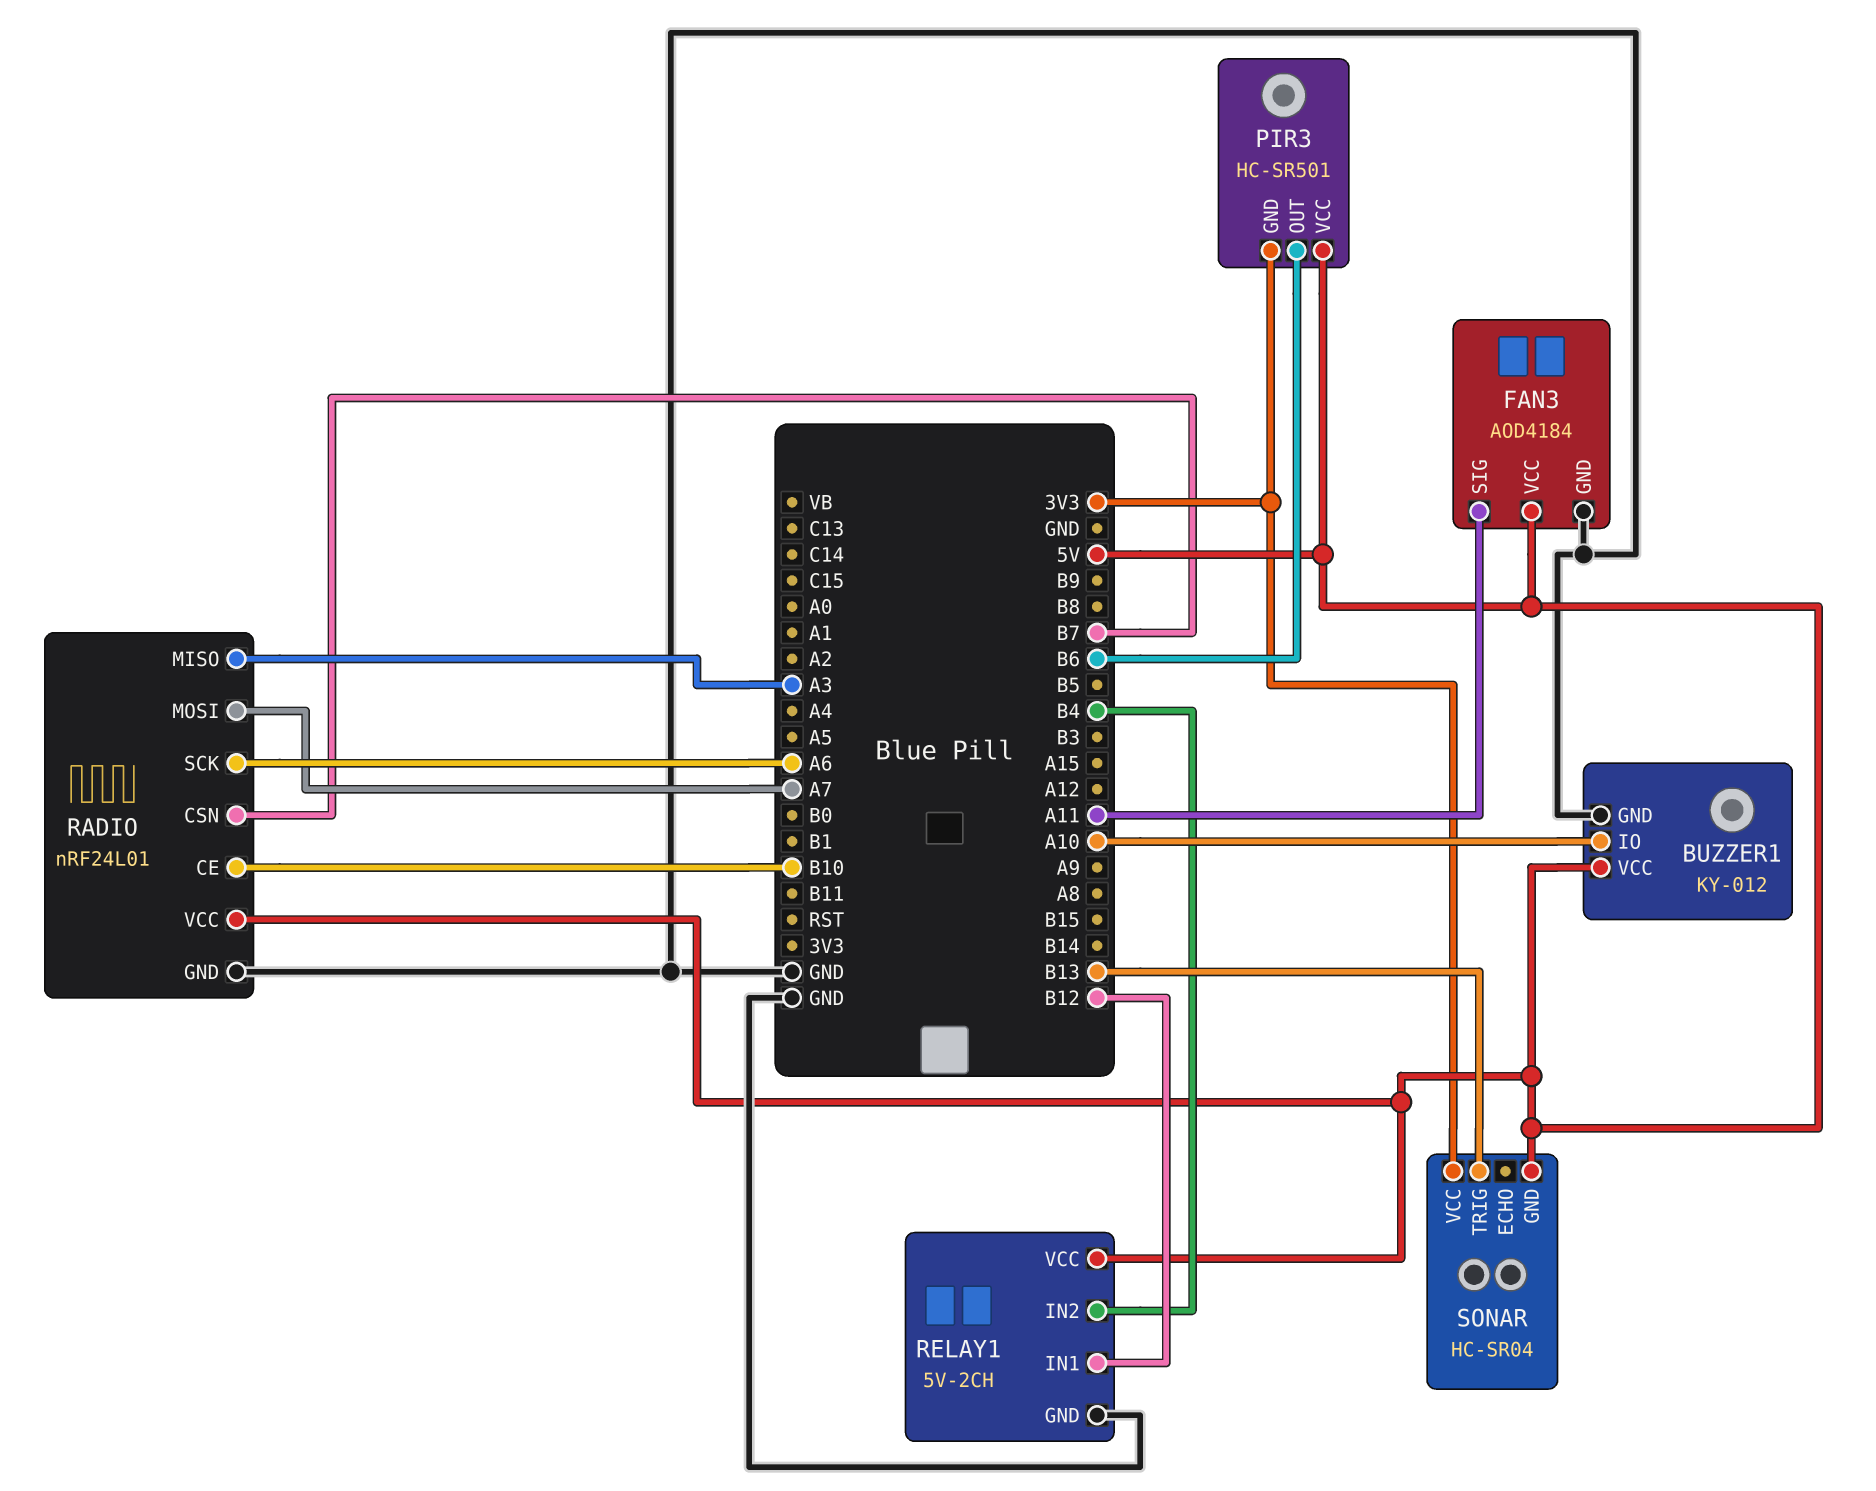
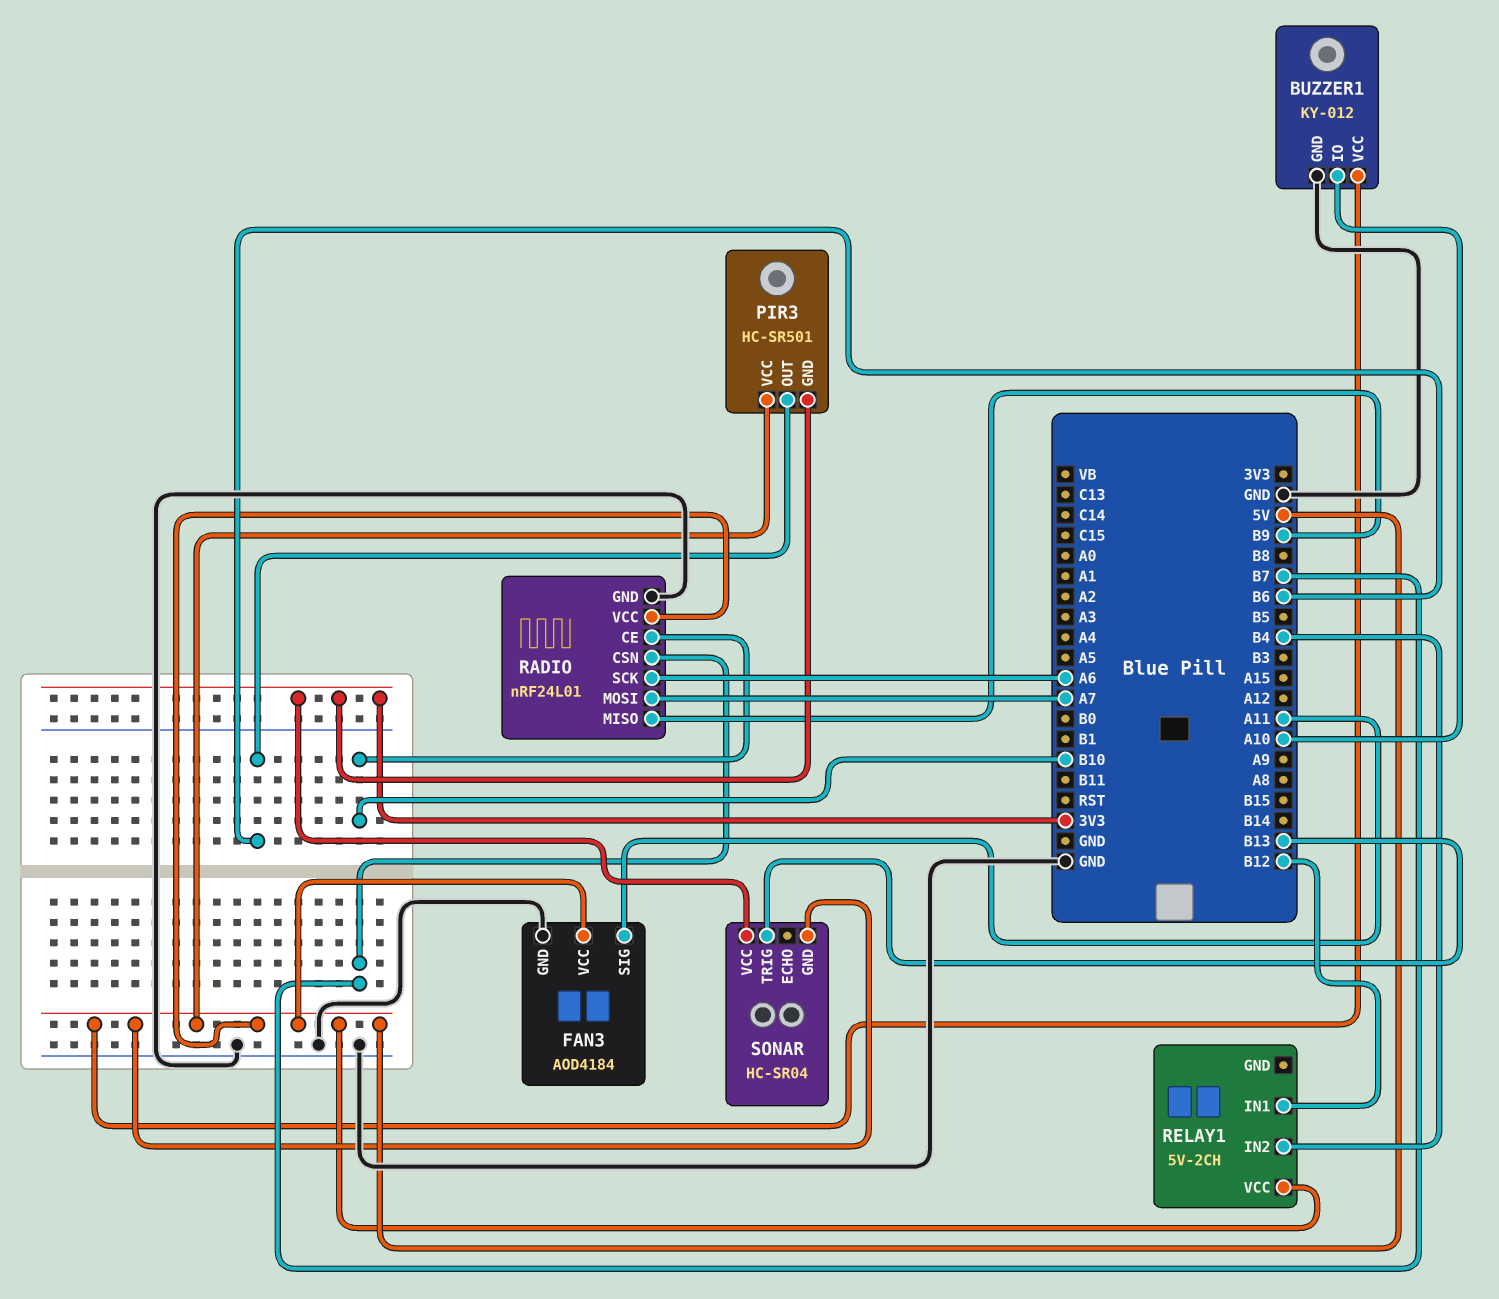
RADIO pin MISO: A3 -> B9
RELAY1 pin GND: GND -> none

